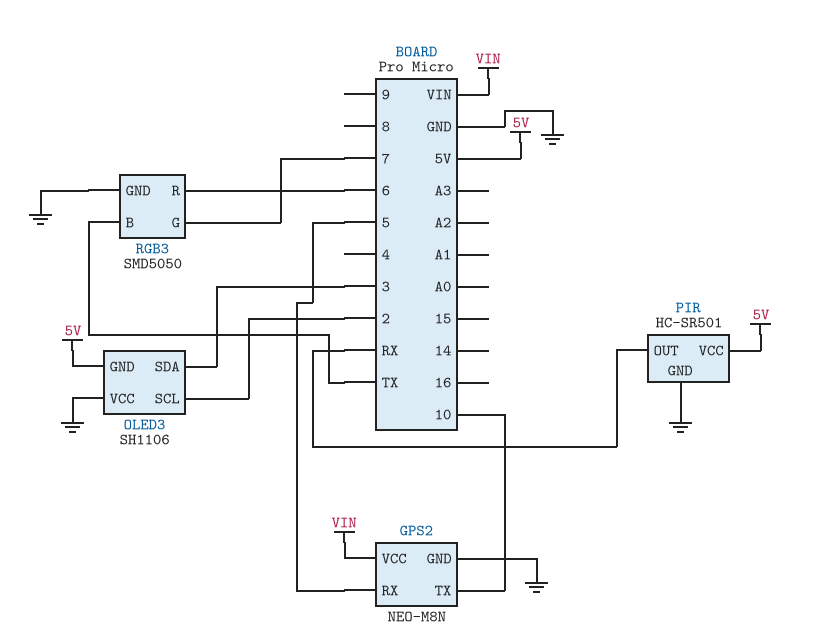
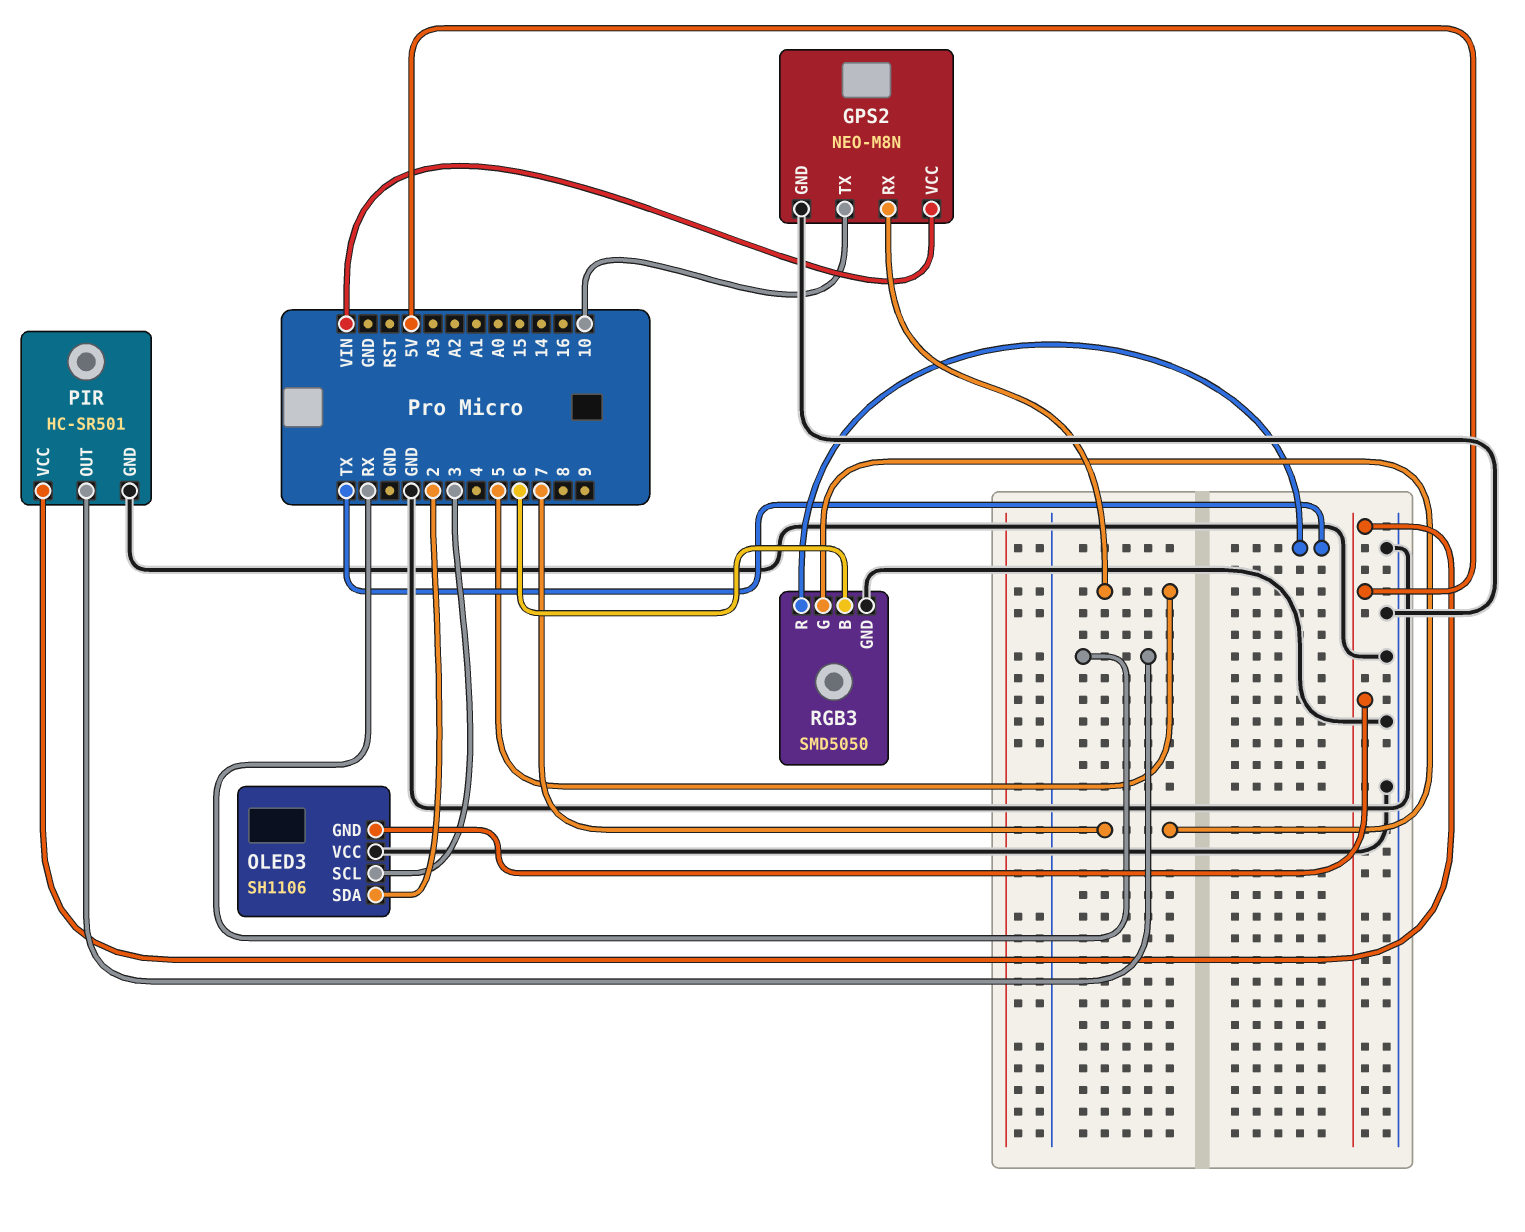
OLED3 pin SCL: 2 -> 3
OLED3 pin SDA: 3 -> 2
RGB3 pin B: TX -> 6
RGB3 pin R: 6 -> TX

